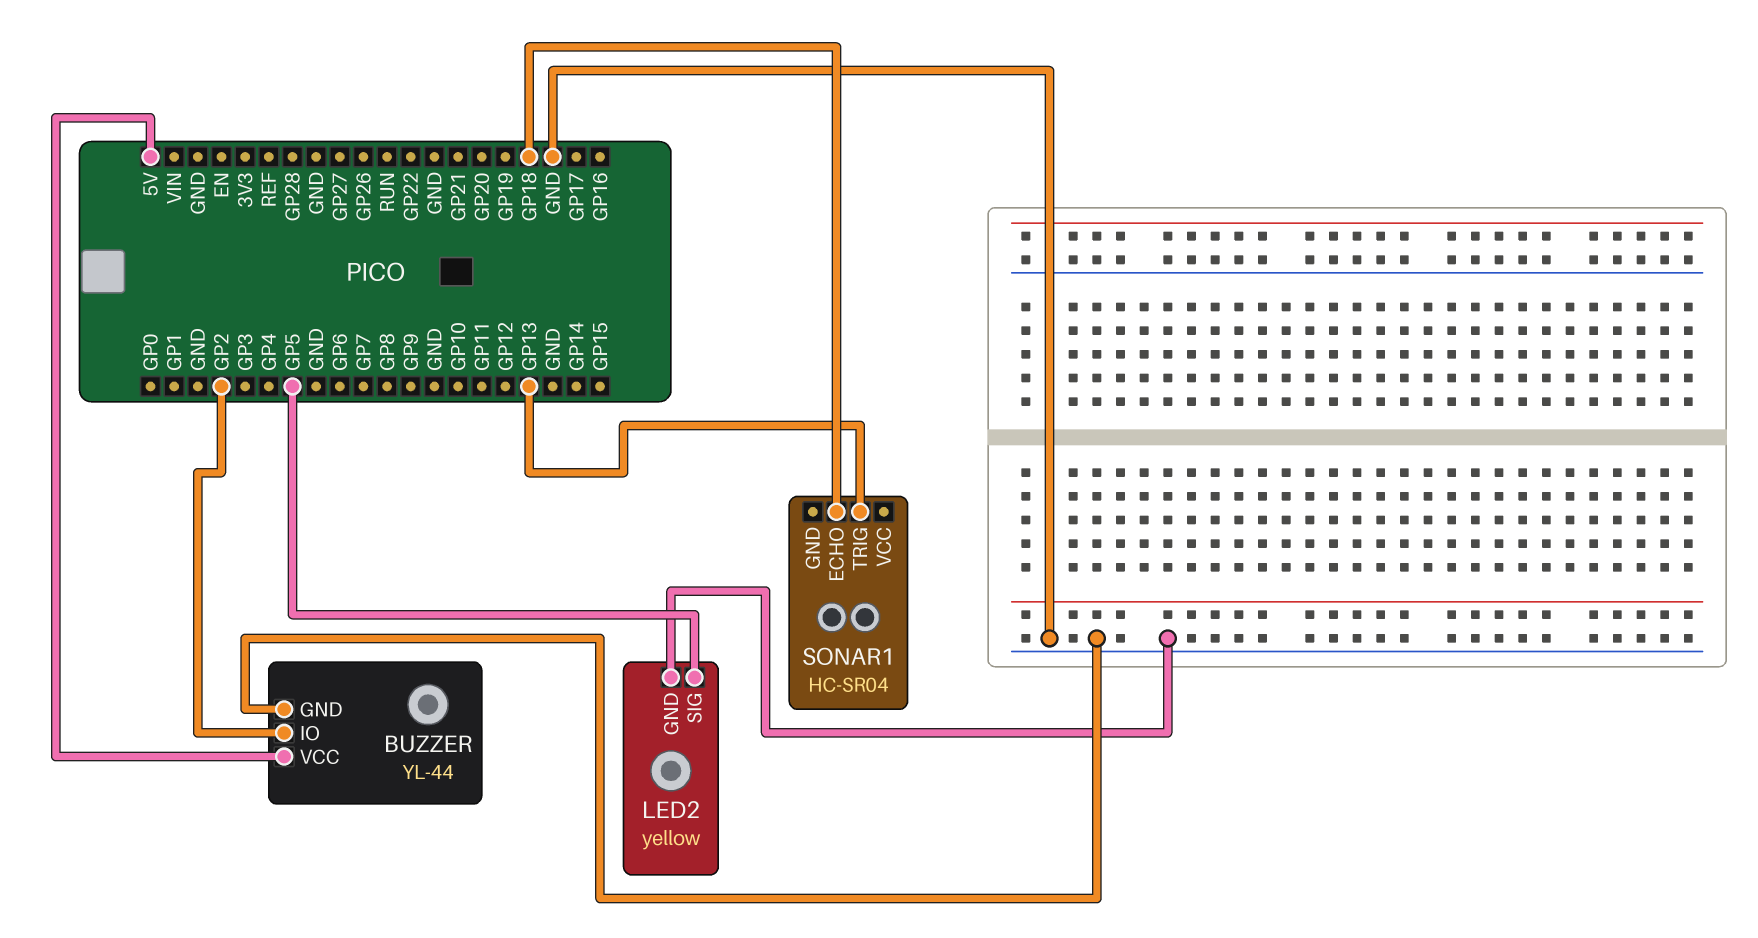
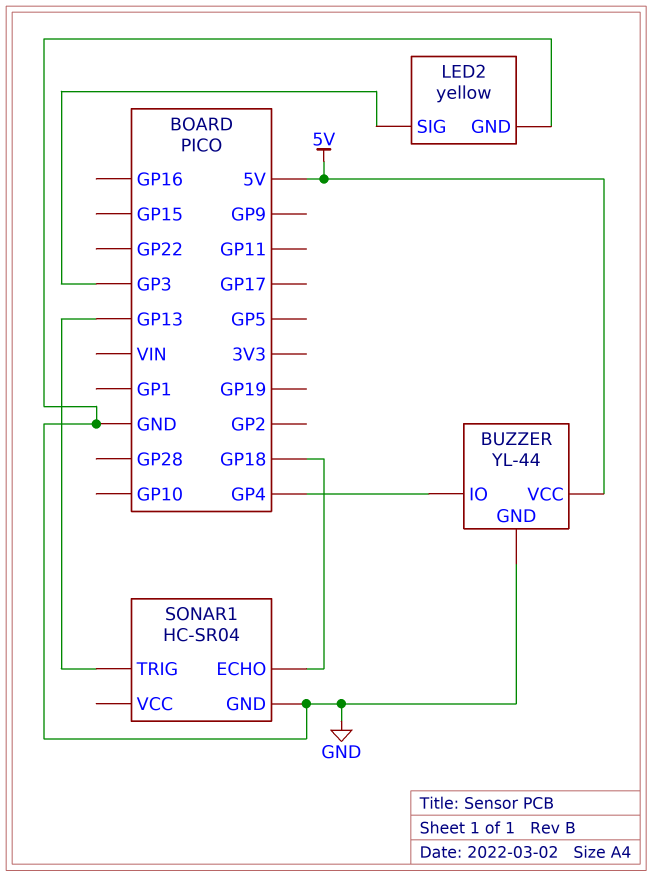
BUZZER pin IO: GP2 -> GP4
LED2 pin SIG: GP5 -> GP3
SONAR1 pin GND: none -> GND

